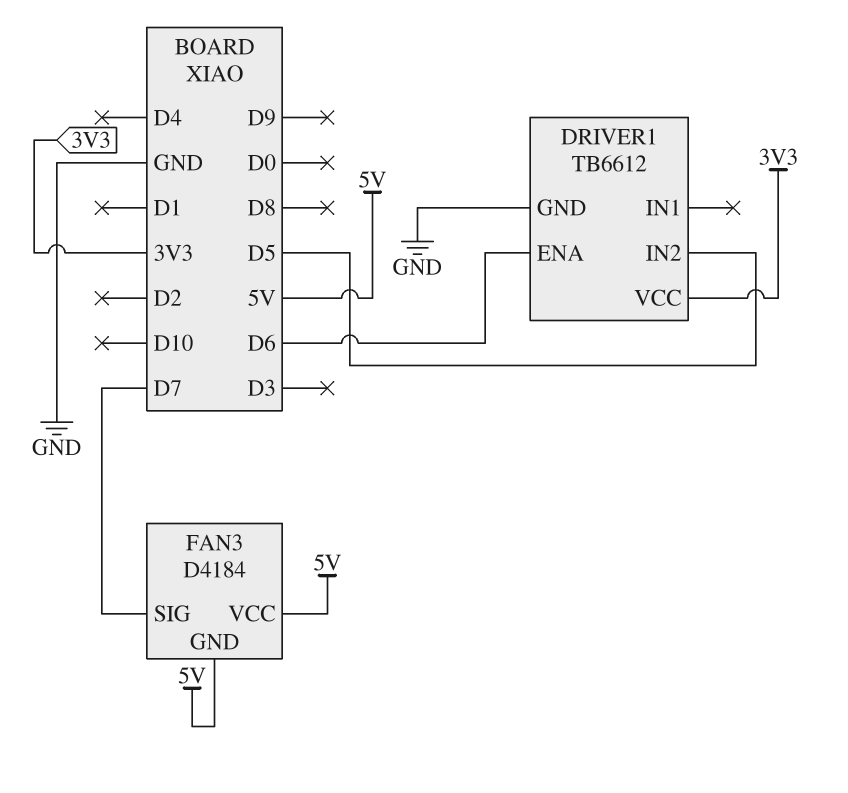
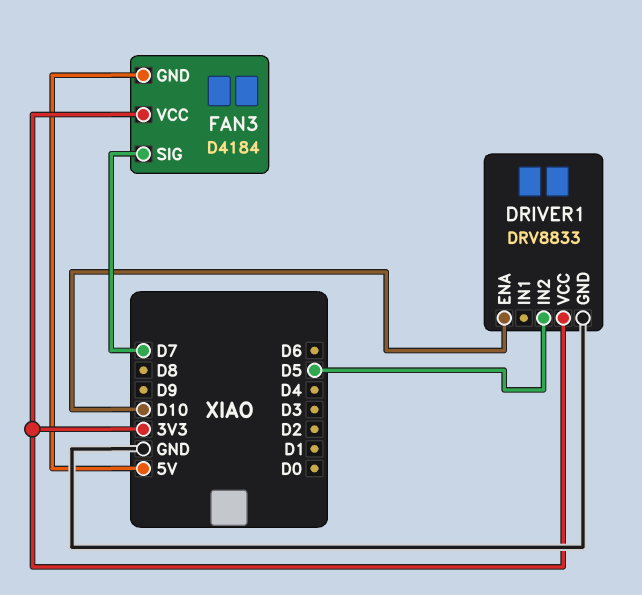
DRIVER1: TB6612 -> DRV8833
DRIVER1 pin ENA: D6 -> D10
FAN3 pin VCC: 5V -> 3V3

